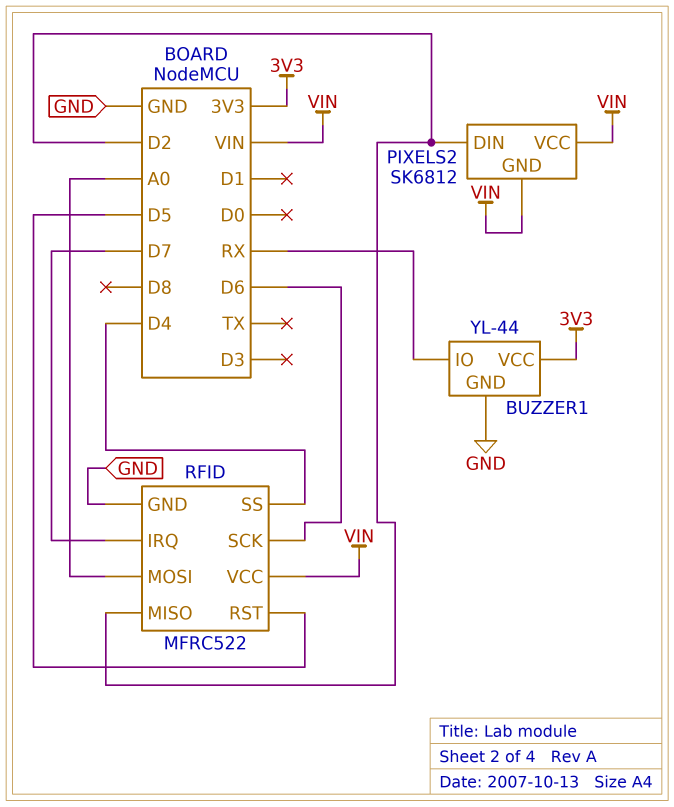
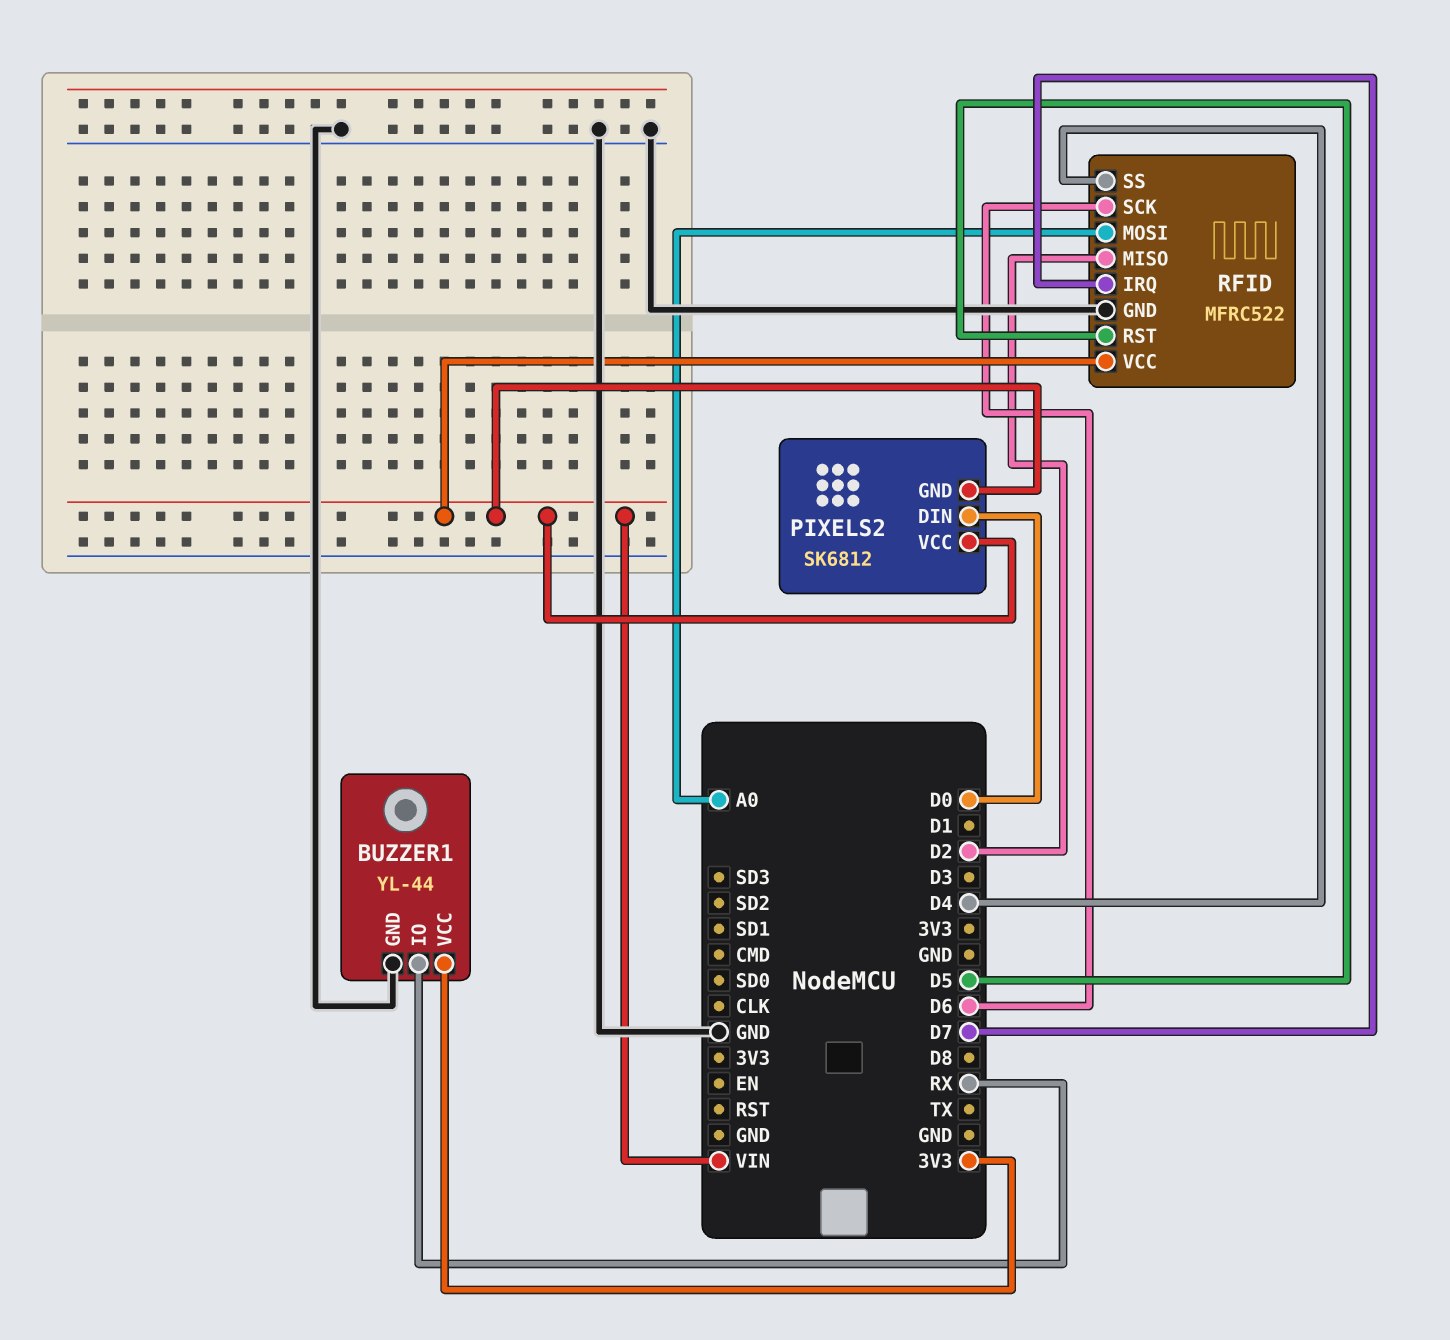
PIXELS2 pin DIN: D2 -> D0

